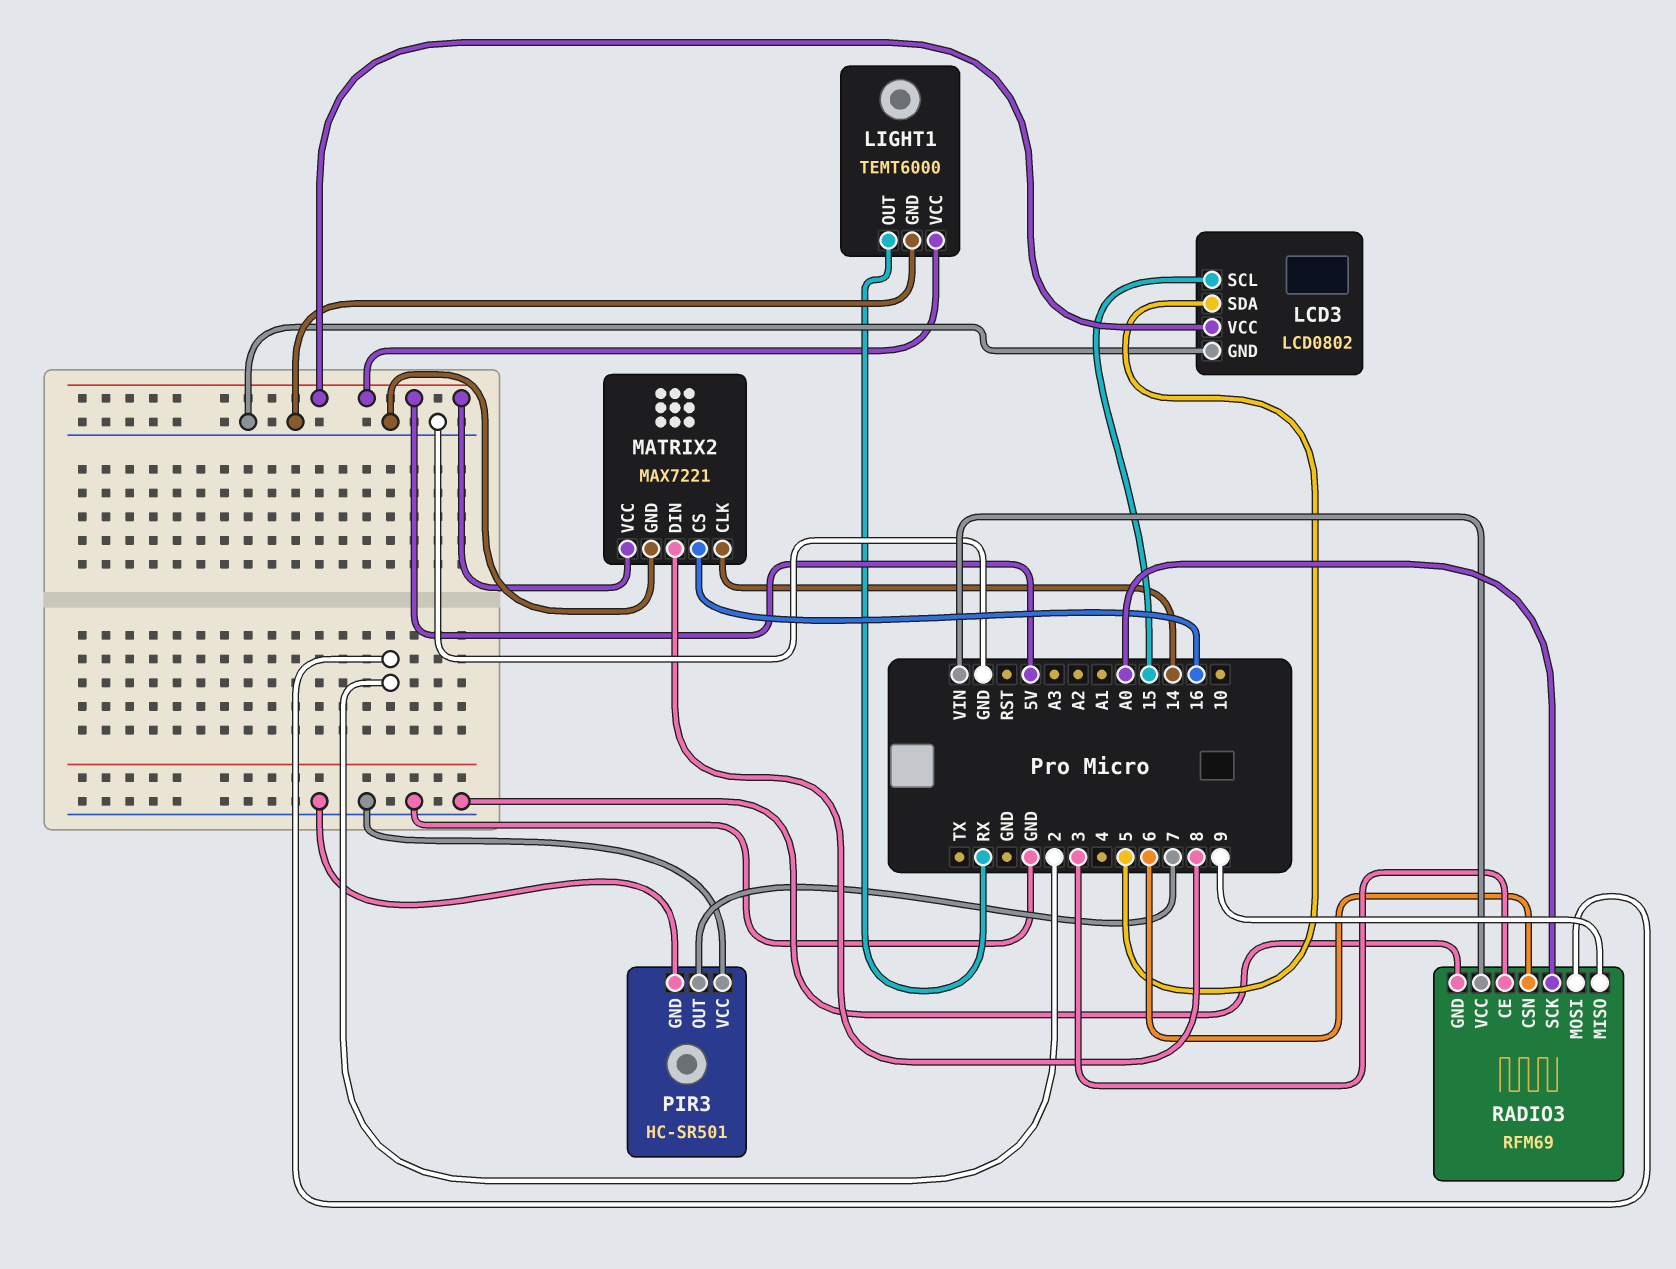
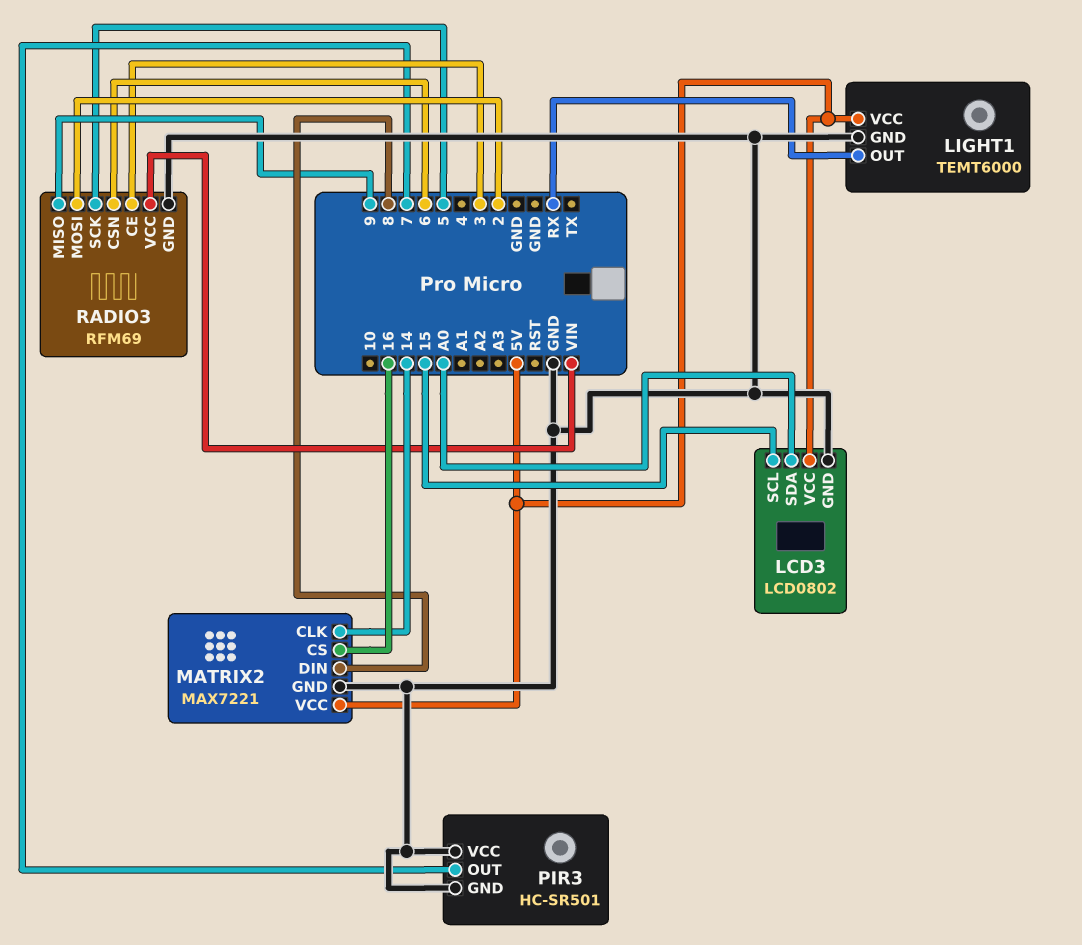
LCD3 pin SDA: 5 -> A0
RADIO3 pin SCK: A0 -> 5

